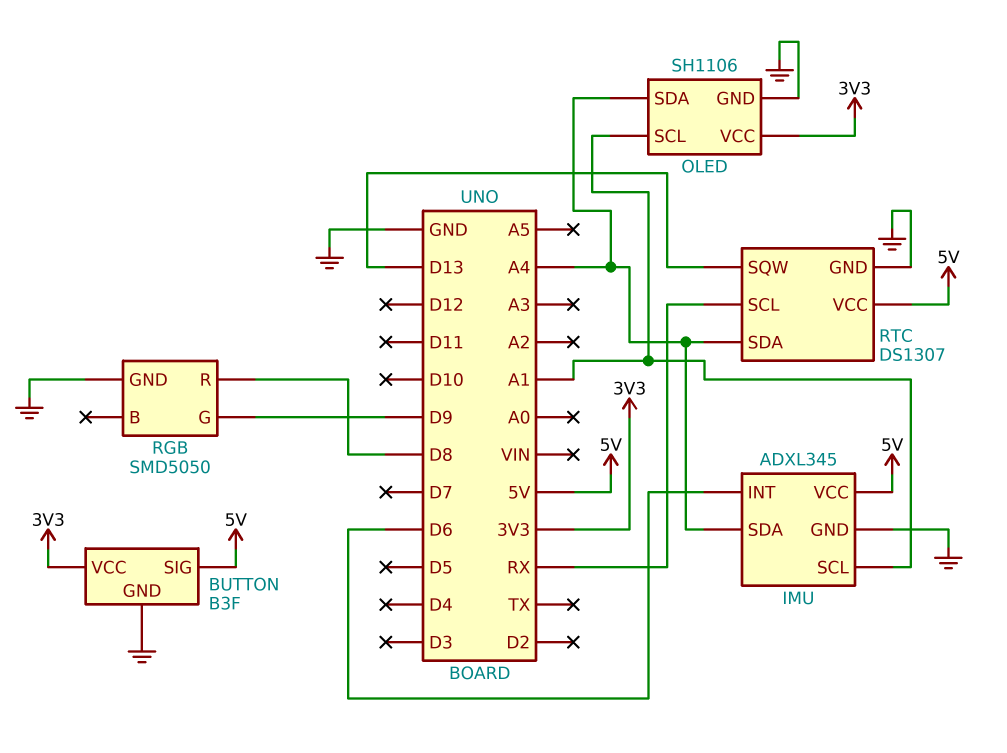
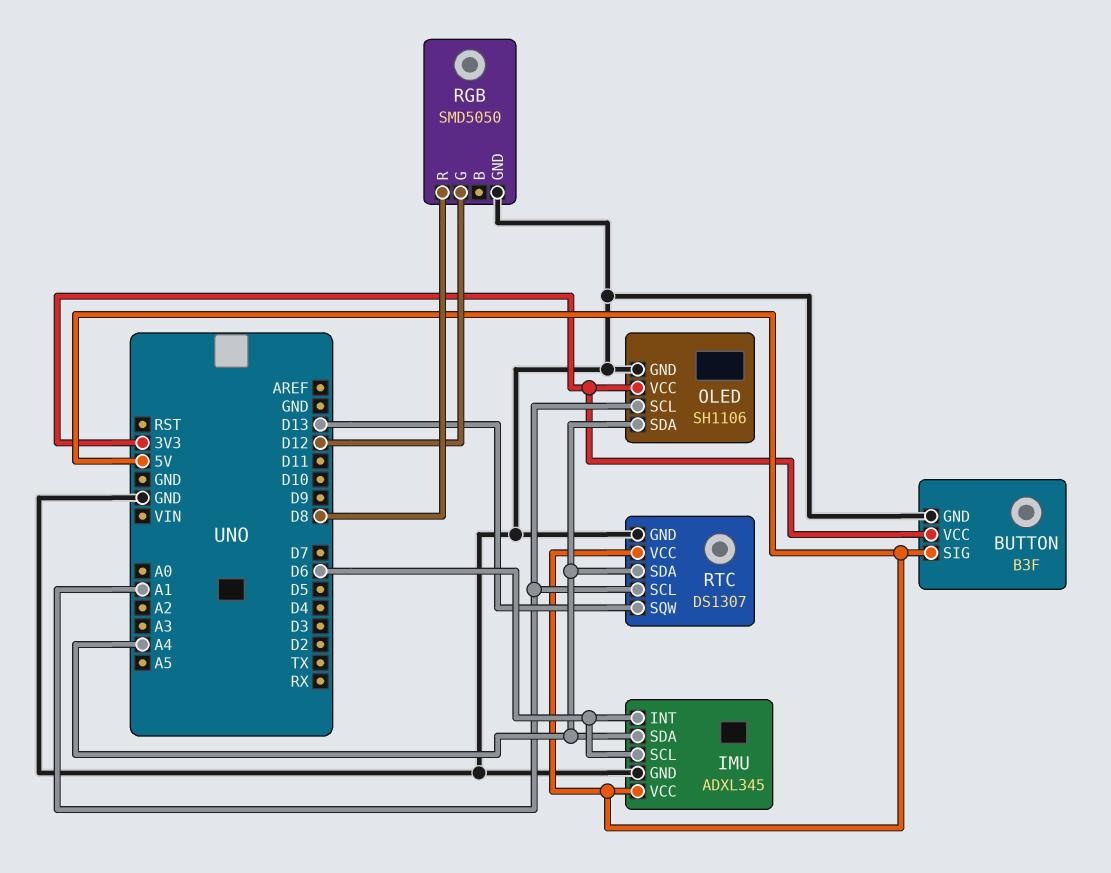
IMU pin SCL: A1 -> D6
RGB pin G: D9 -> D12
RTC pin SCL: RX -> A1

